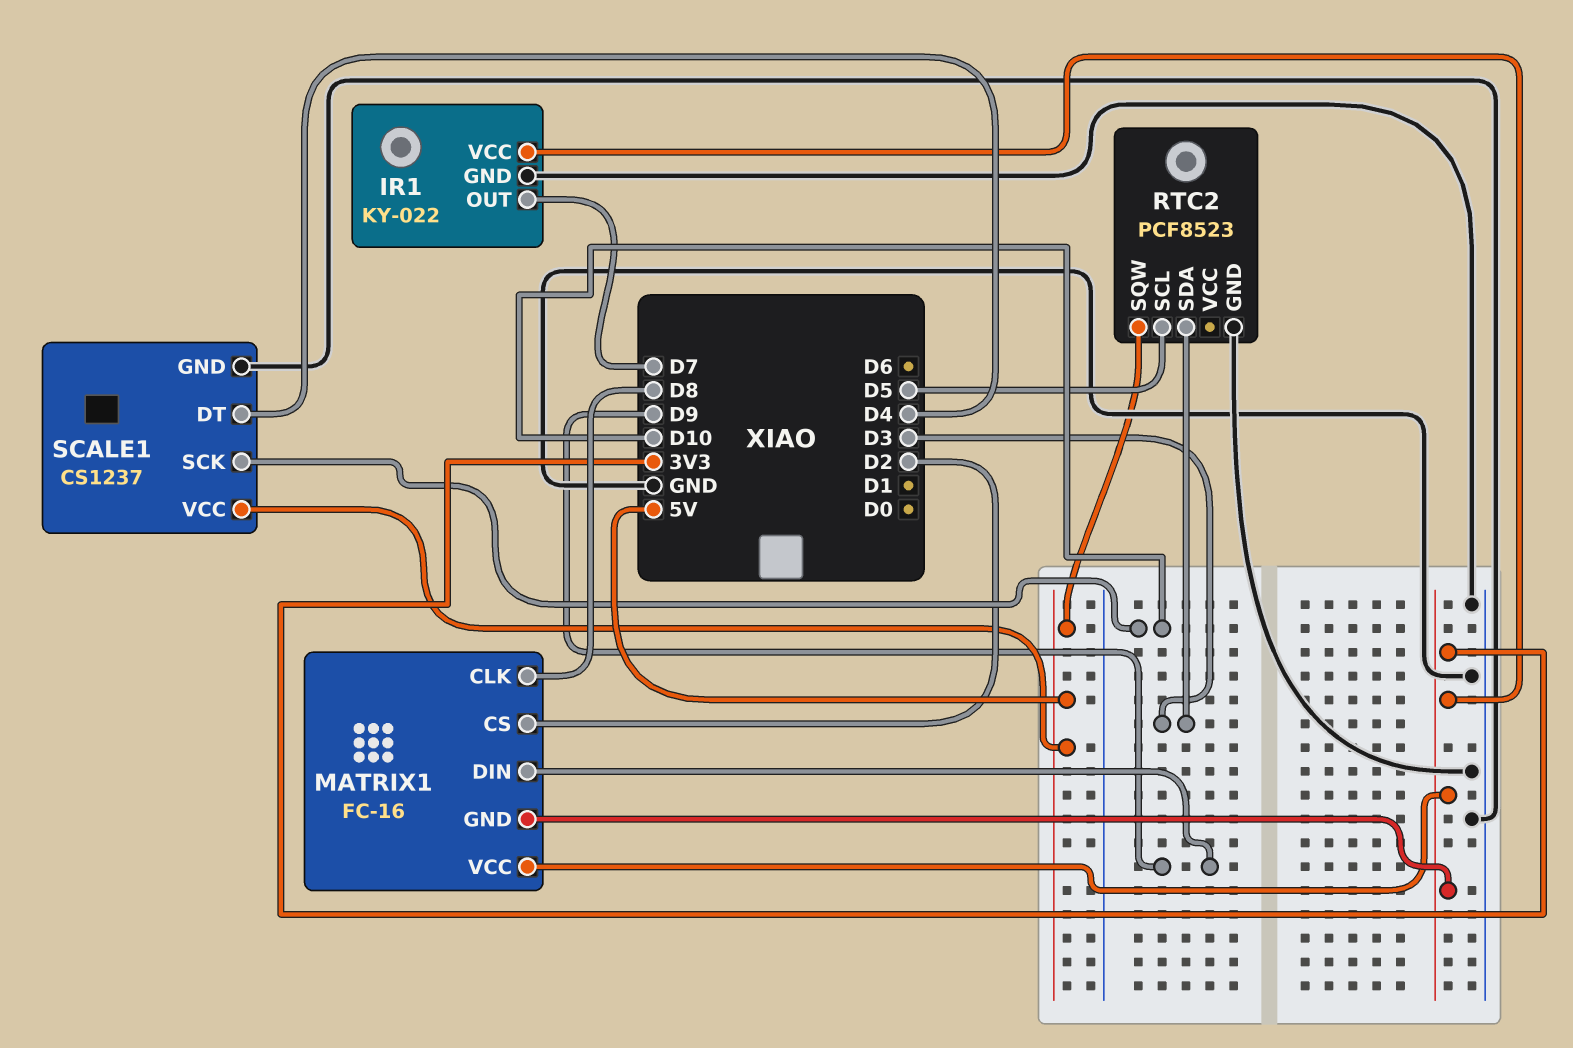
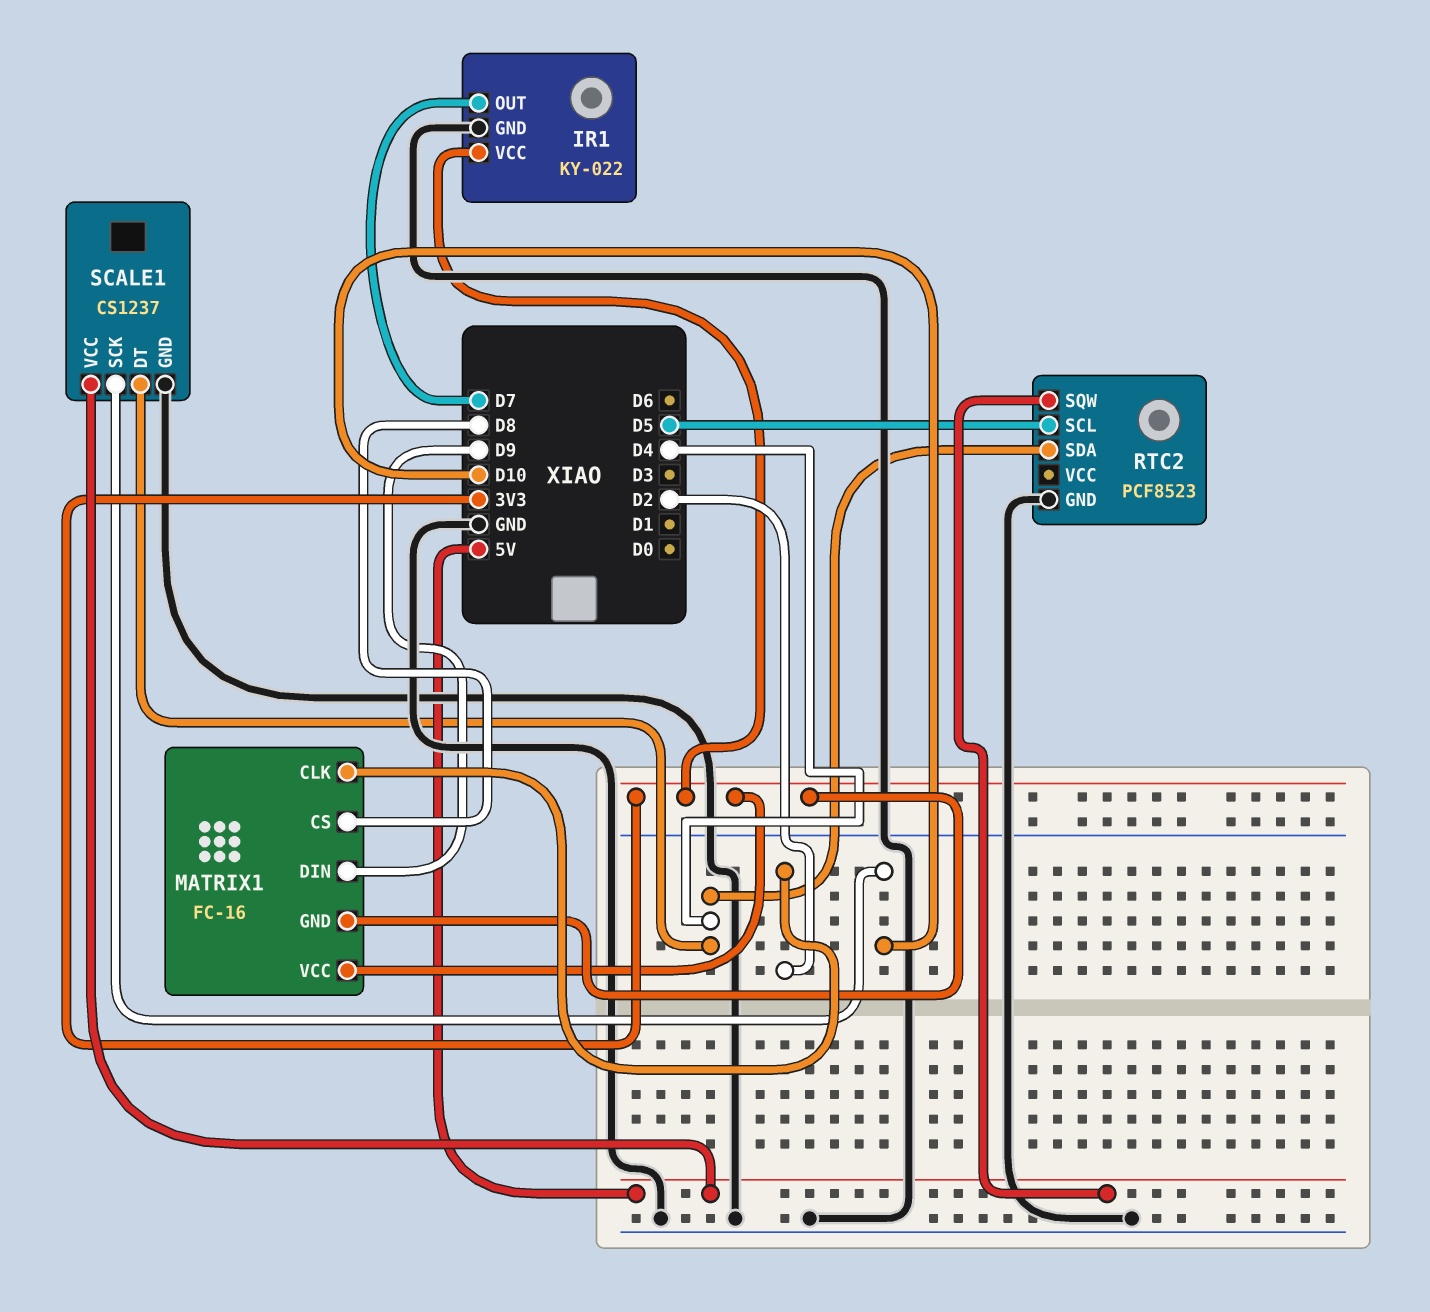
MATRIX1 pin CLK: D8 -> D2
MATRIX1 pin CS: D2 -> D8
RTC2 pin SDA: D3 -> D4

